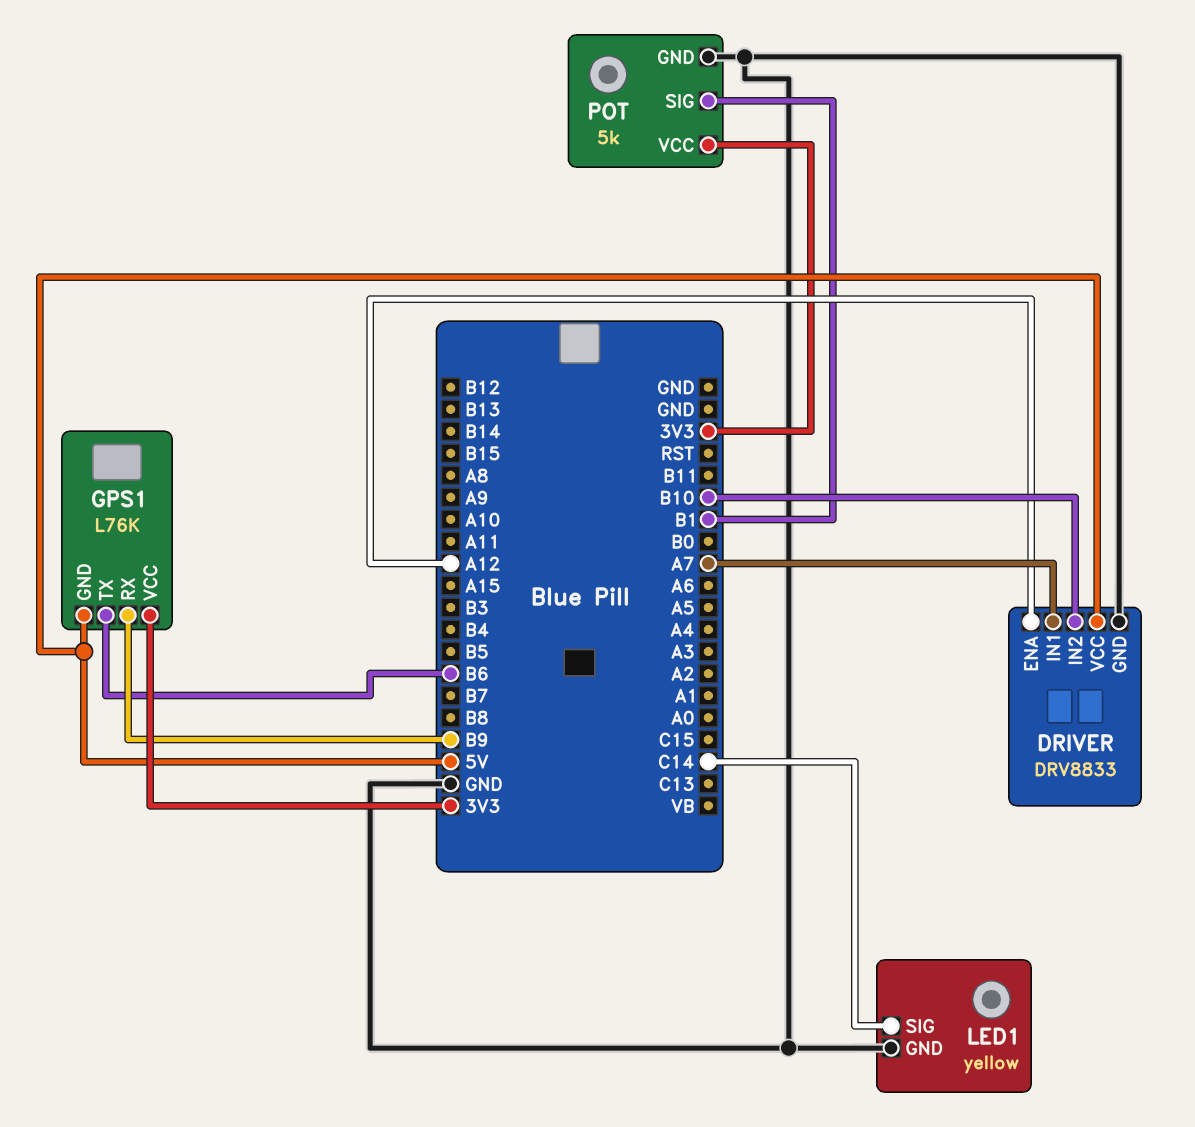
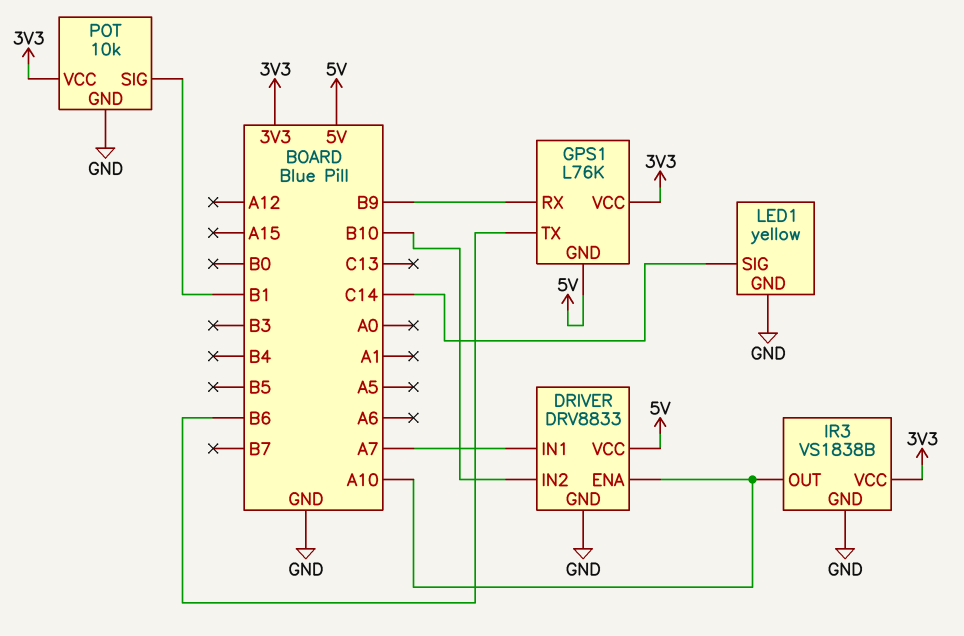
DRIVER pin ENA: A12 -> A10
IR3: none -> VS1838B
IR3 pin GND: none -> GND
IR3 pin OUT: none -> A10
IR3 pin VCC: none -> 3V3
POT: 5k -> 10k

